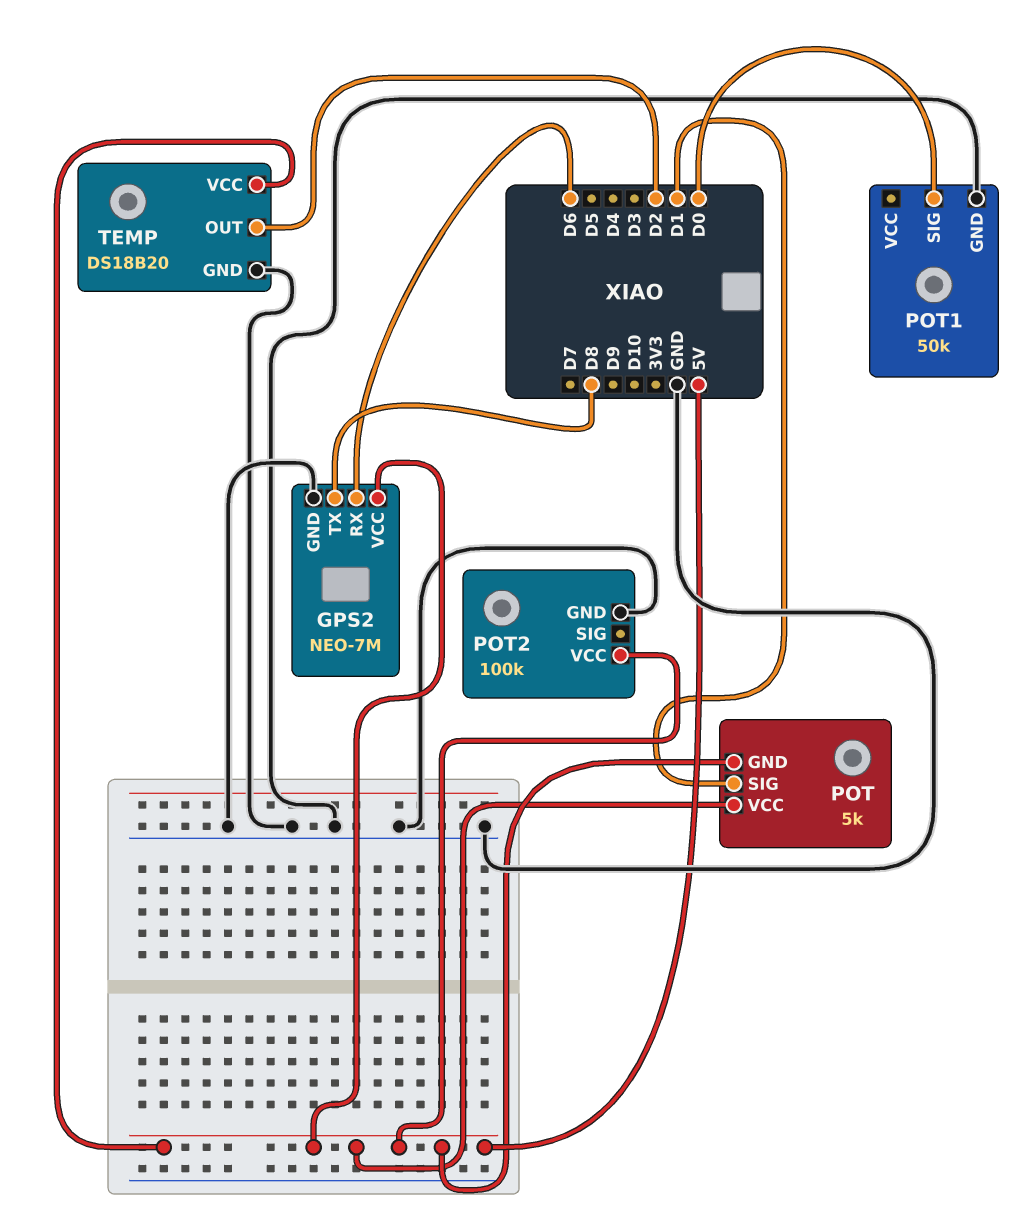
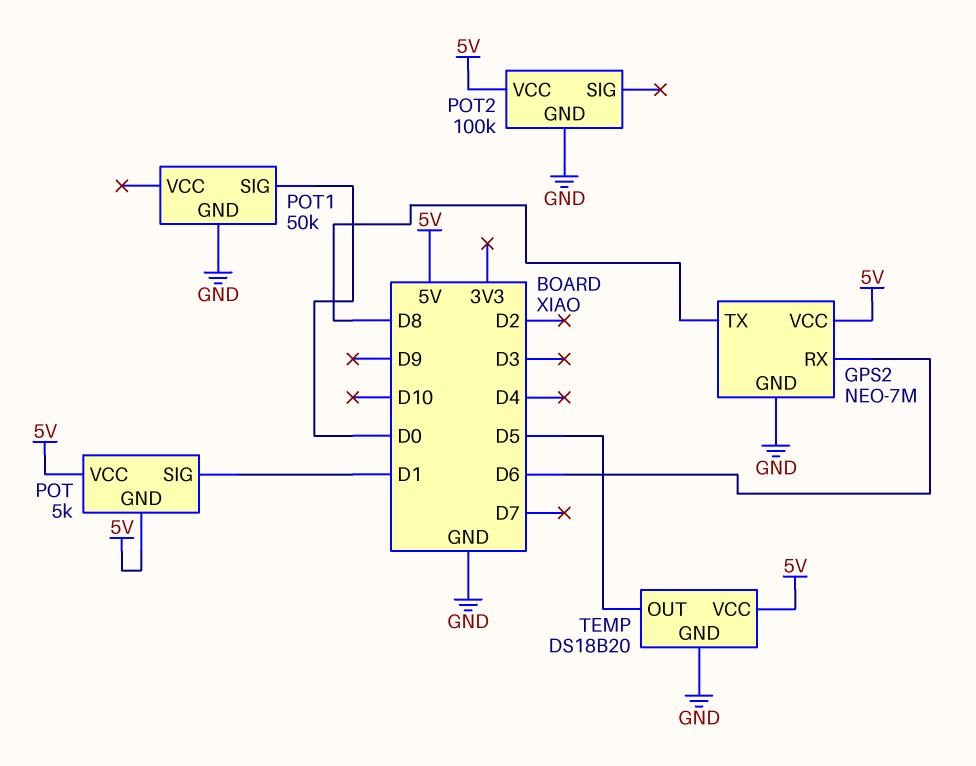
TEMP pin OUT: D2 -> D5

